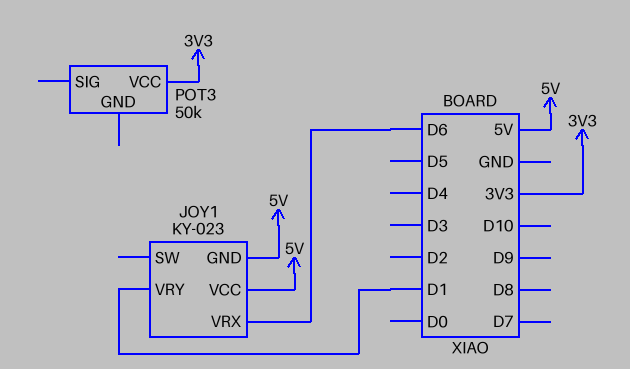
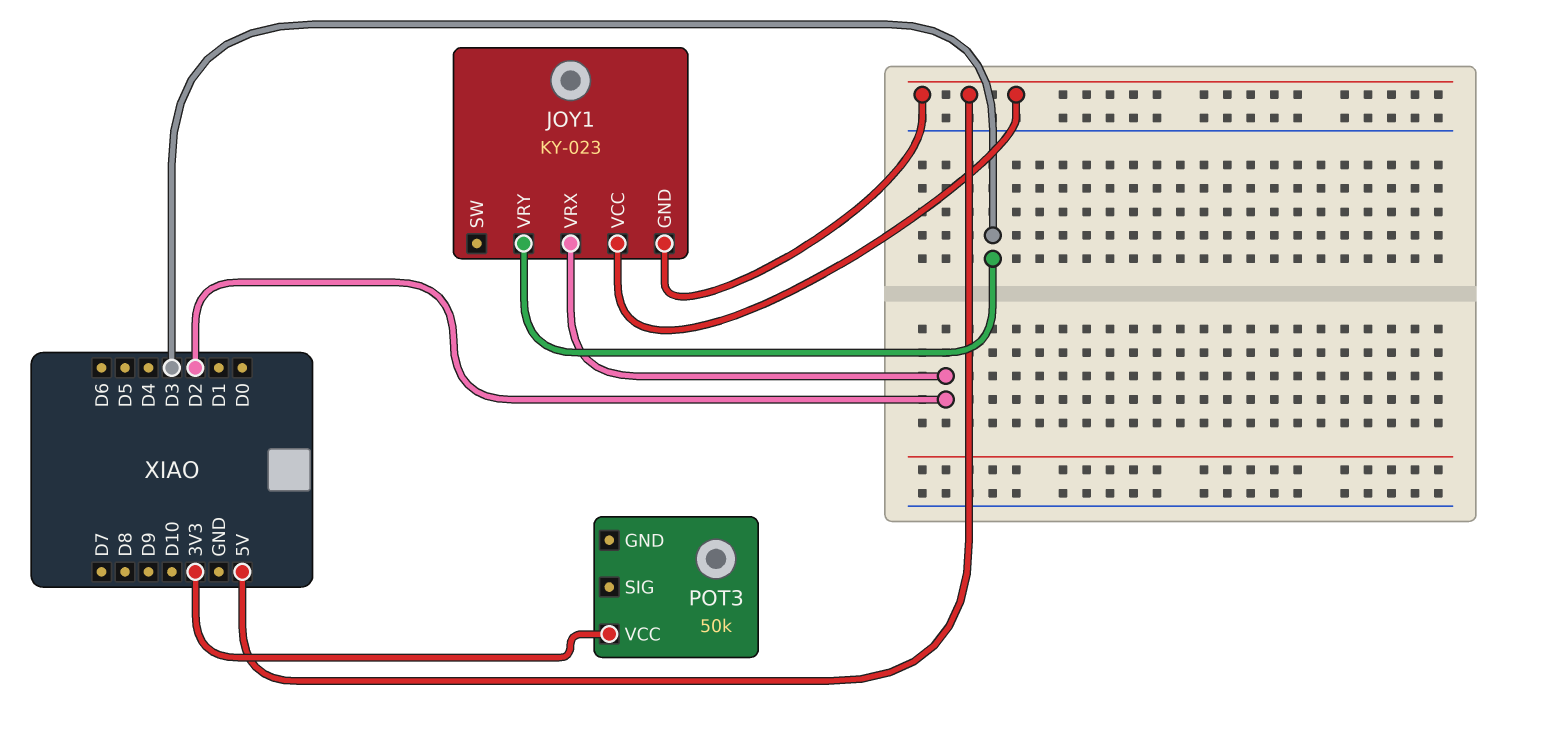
JOY1 pin VRX: D6 -> D2
JOY1 pin VRY: D1 -> D3

